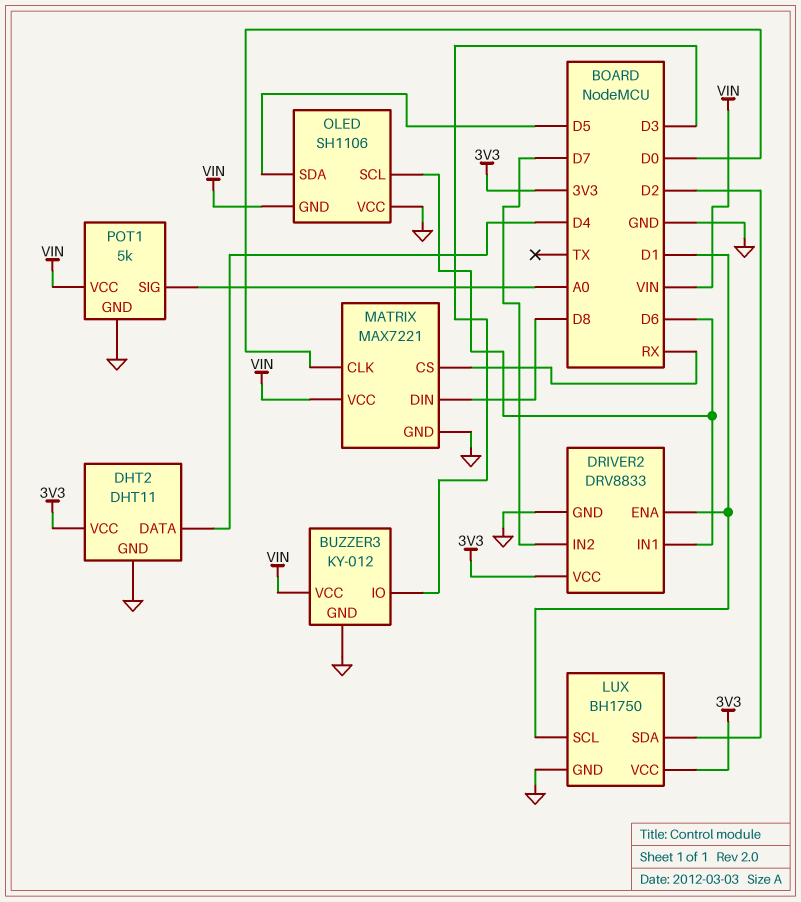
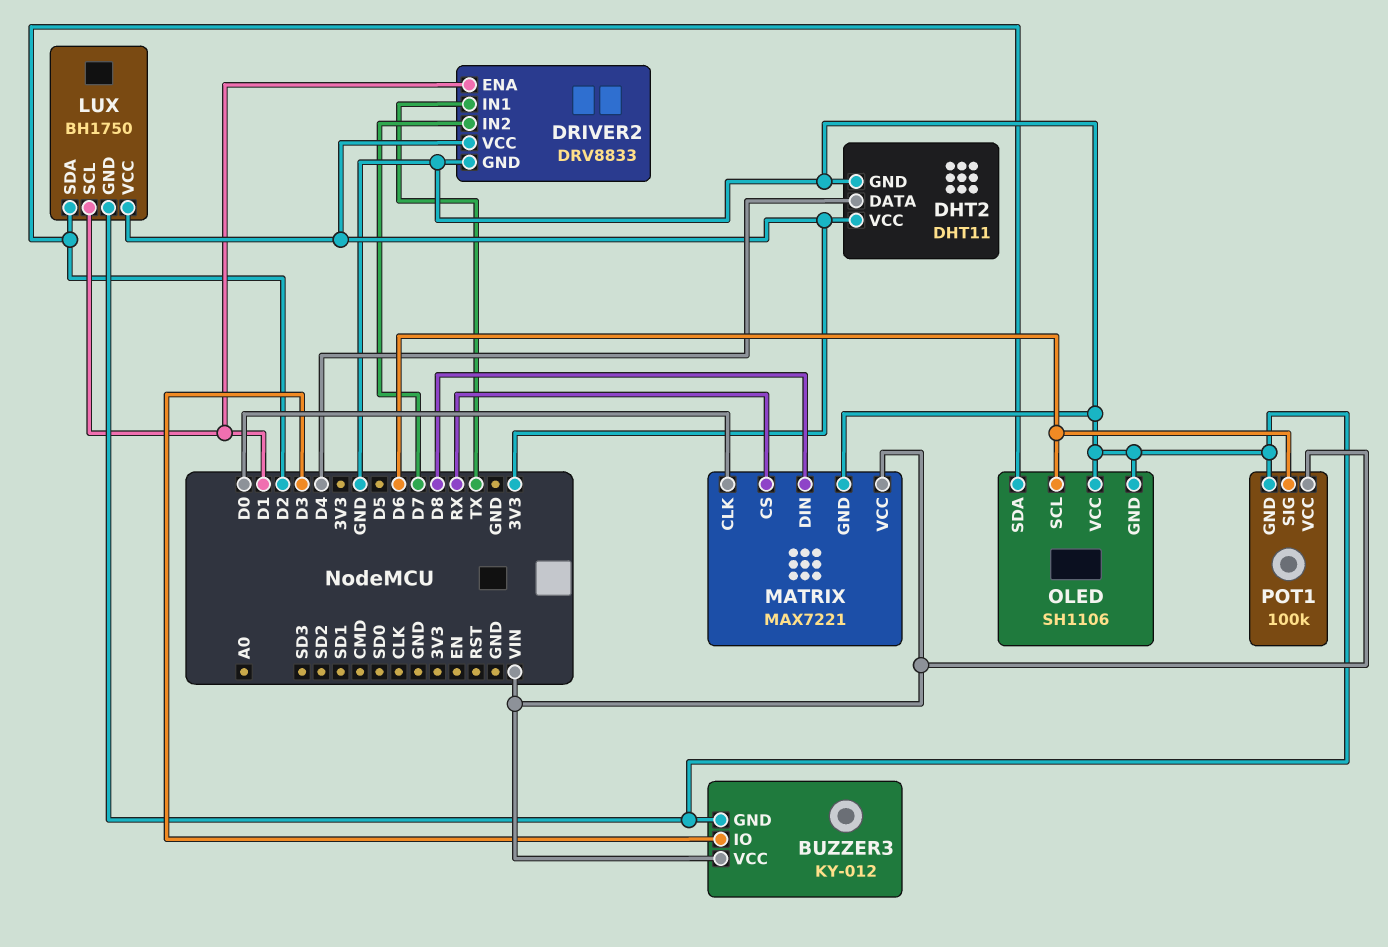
DRIVER2 pin IN1: D6 -> TX
OLED pin GND: VIN -> GND
OLED pin SDA: D5 -> D2
POT1: 5k -> 100k
POT1 pin SIG: A0 -> D6

